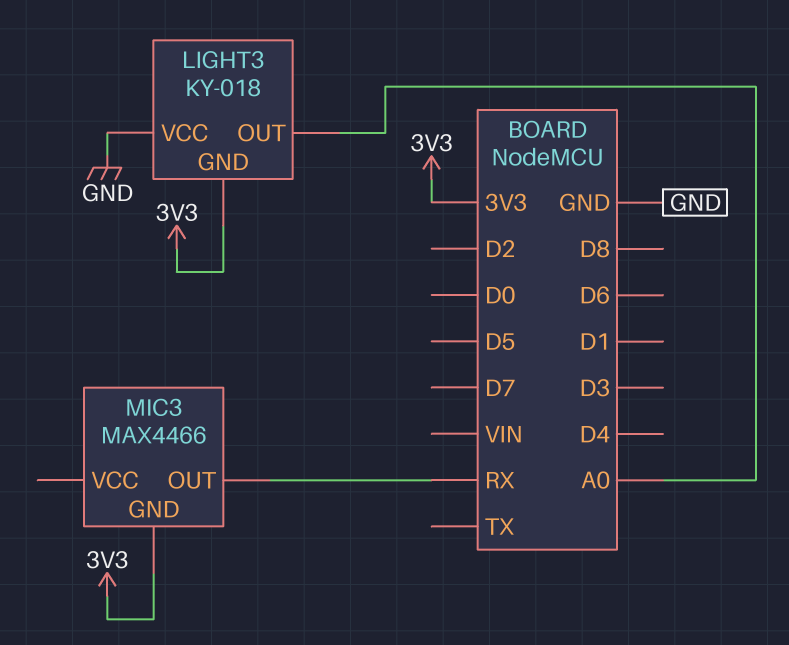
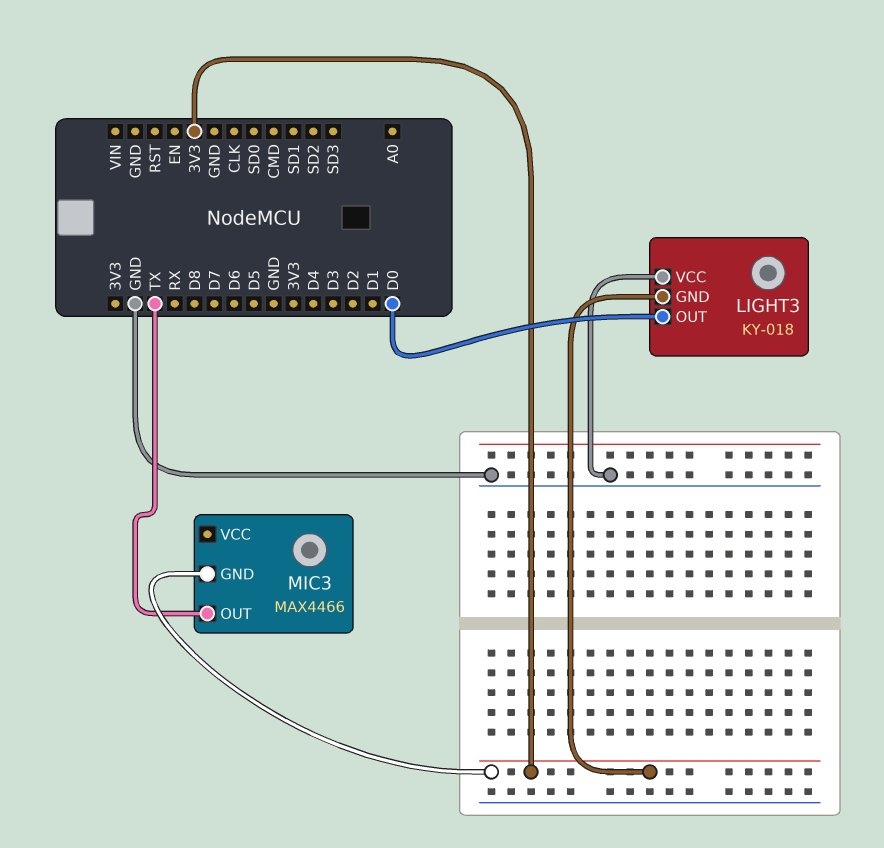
LIGHT3 pin OUT: A0 -> D0
MIC3 pin OUT: RX -> TX

